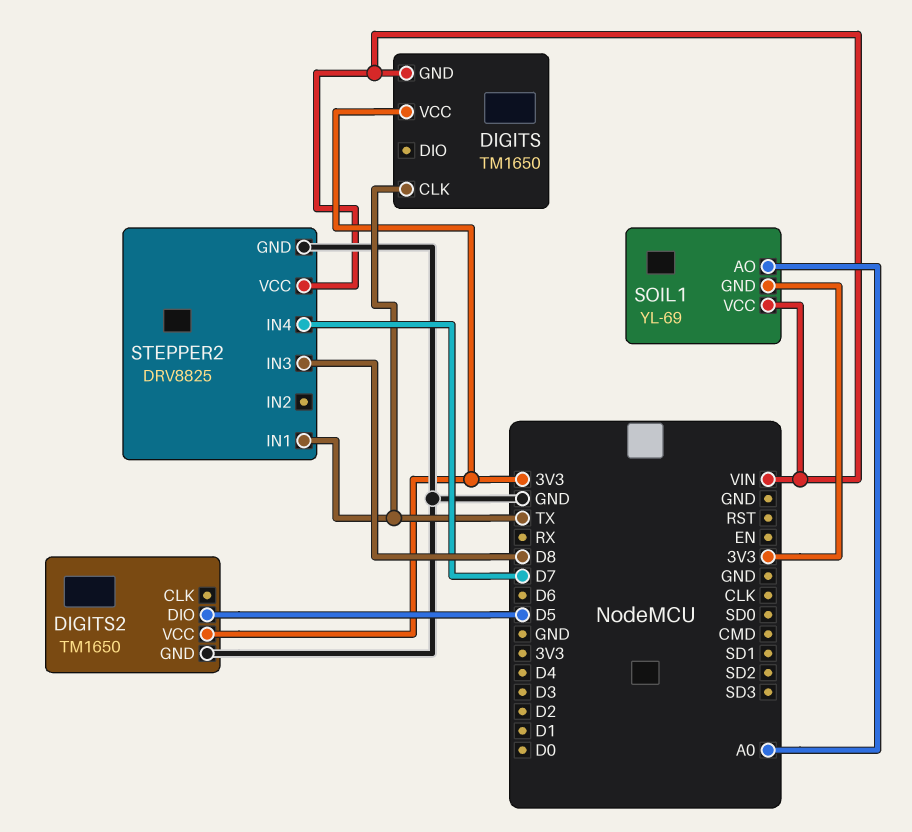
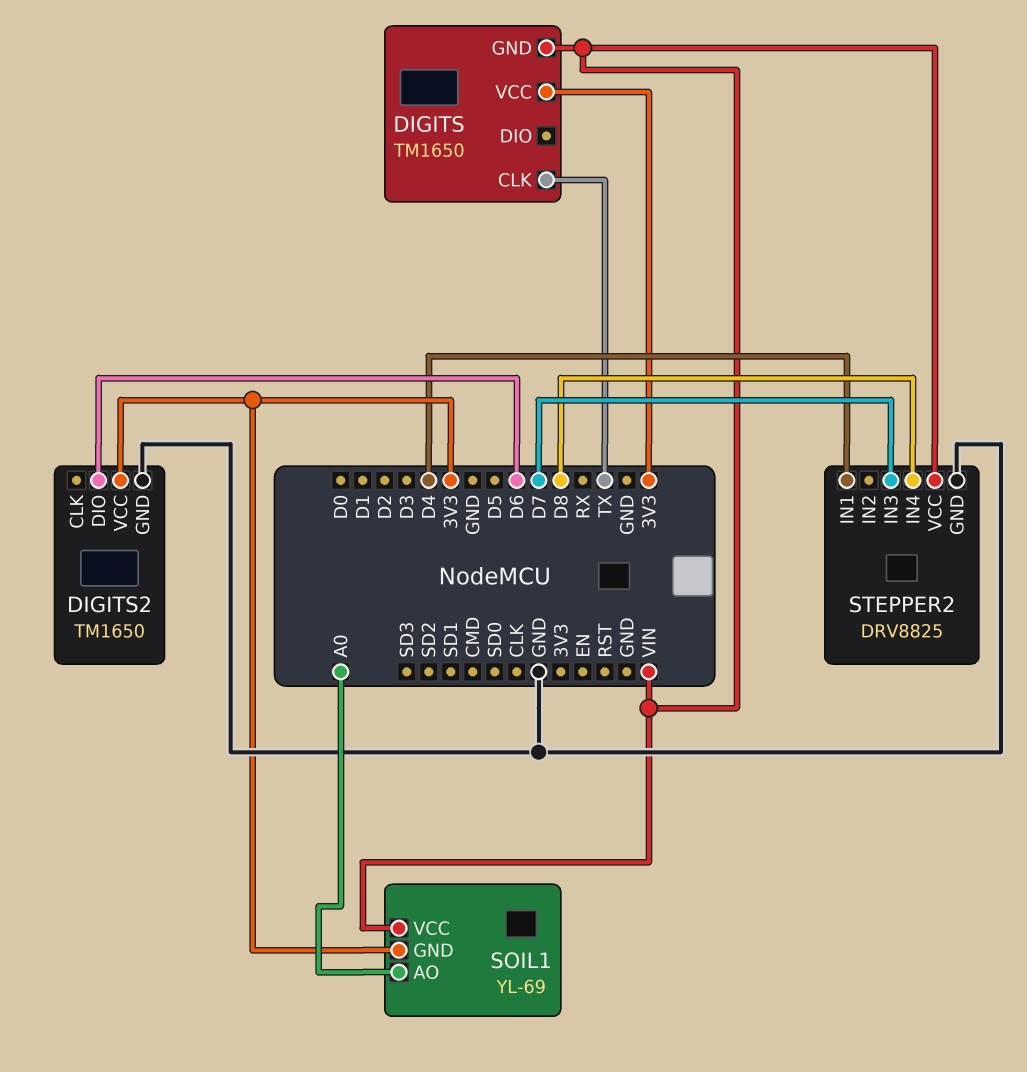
DIGITS2 pin DIO: D5 -> D6
STEPPER2 pin IN1: TX -> D4
STEPPER2 pin IN3: D8 -> D7
STEPPER2 pin IN4: D7 -> D8

